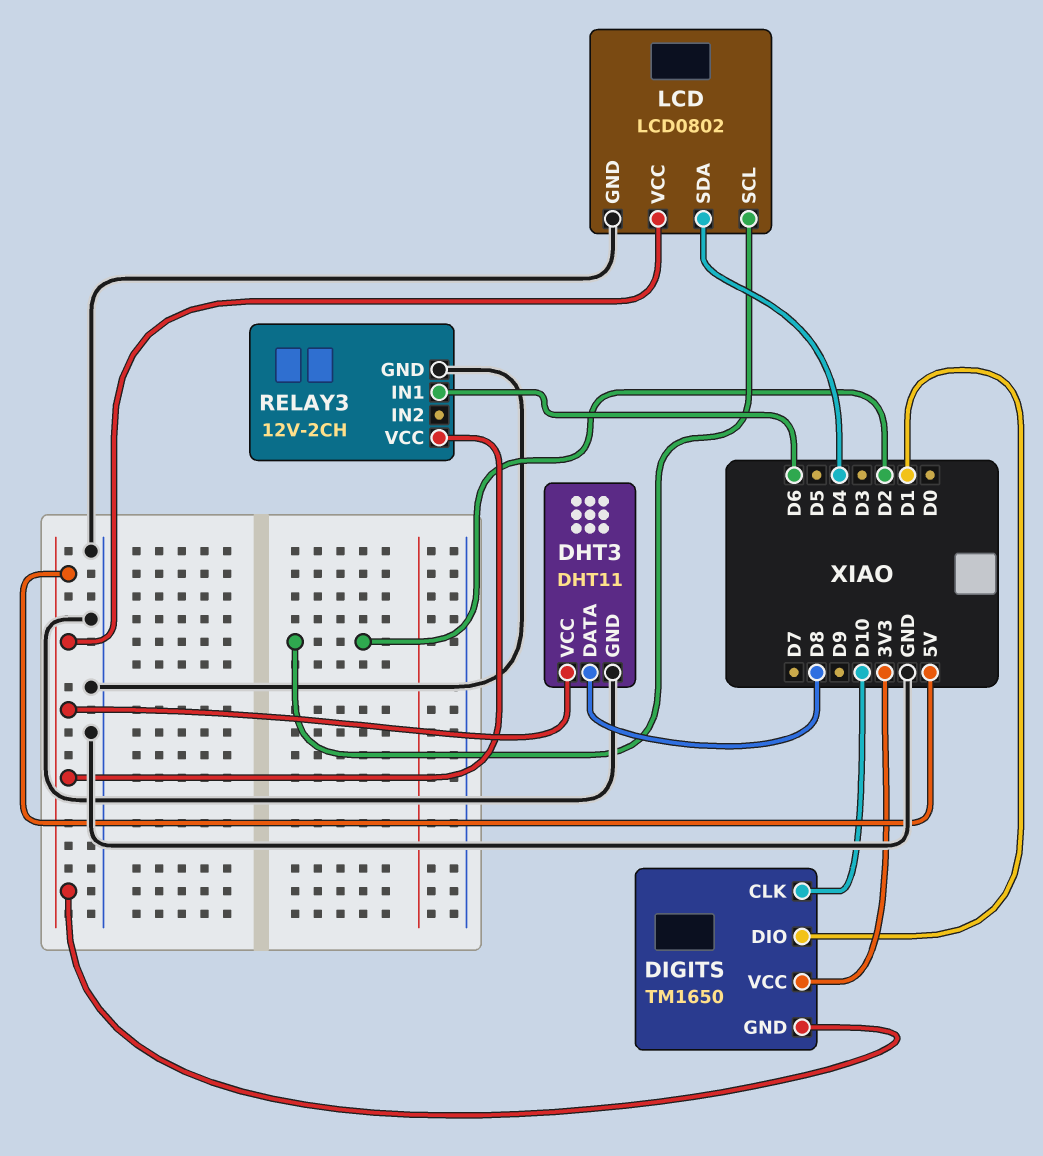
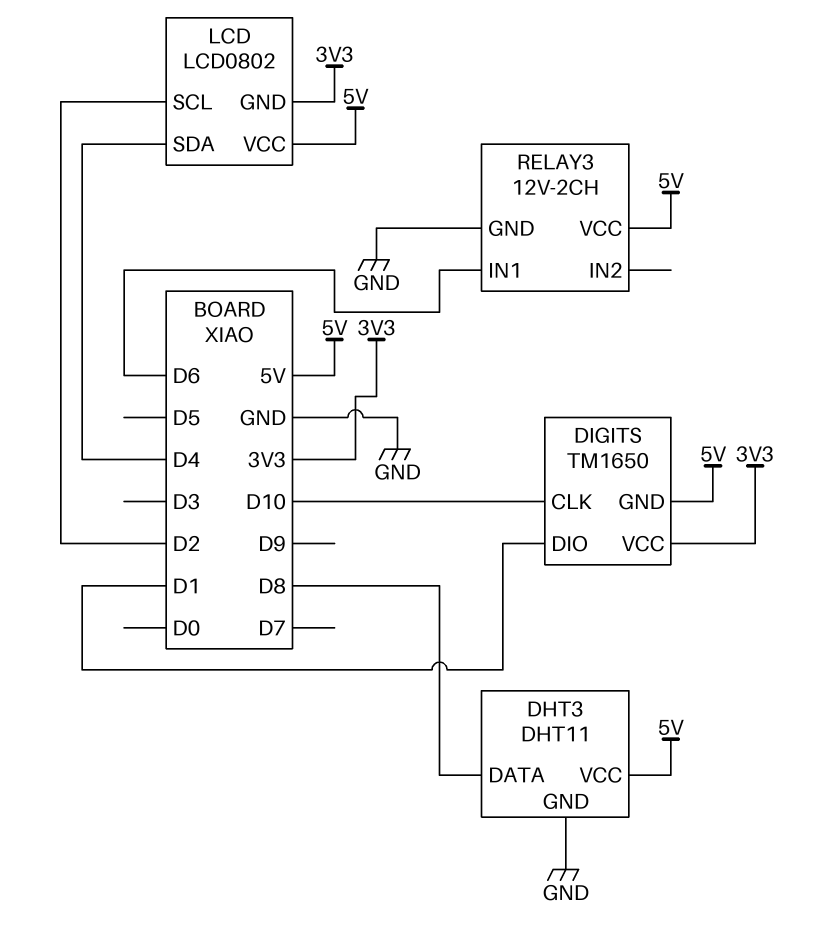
LCD pin GND: GND -> 3V3

